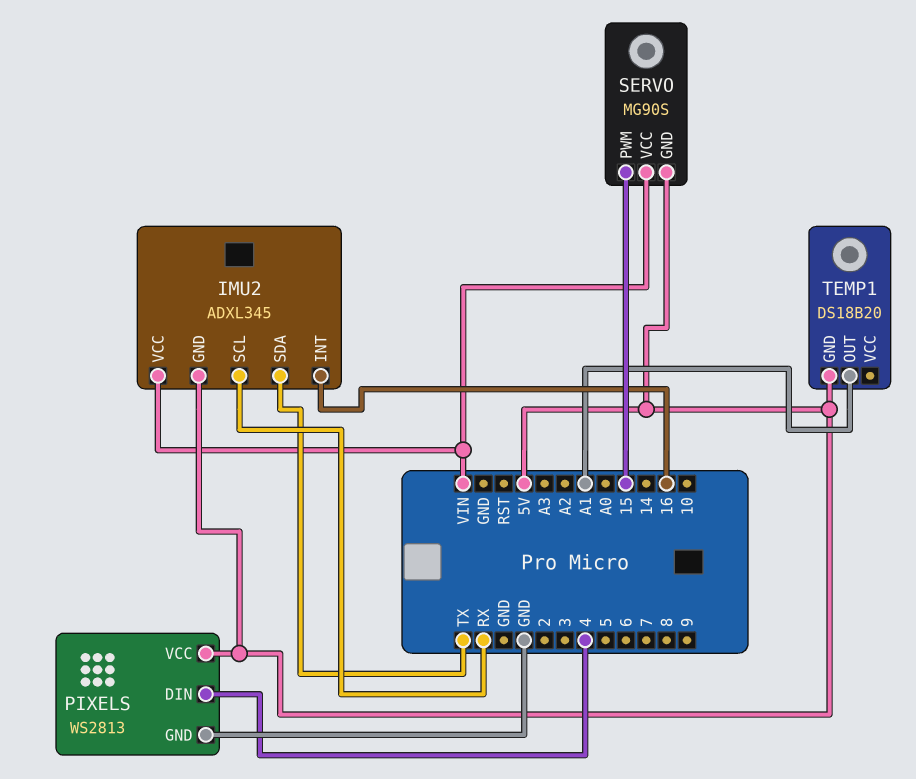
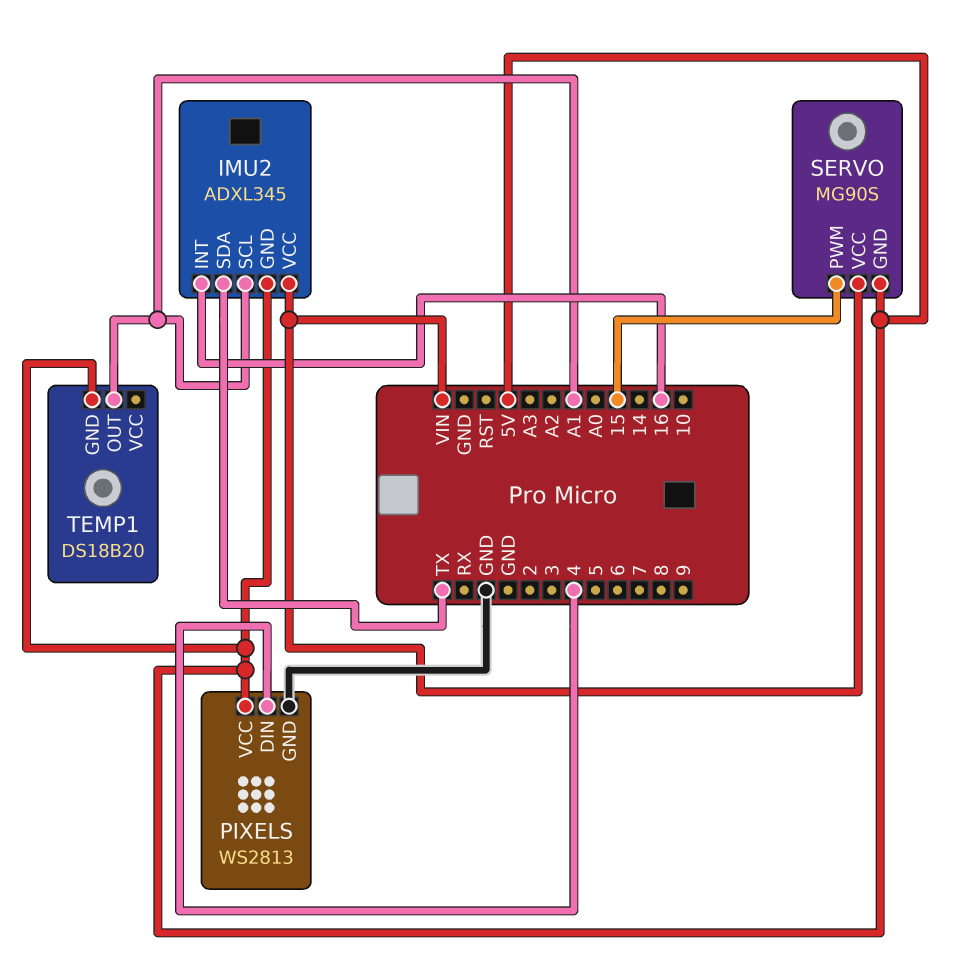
IMU2 pin SCL: RX -> A1

